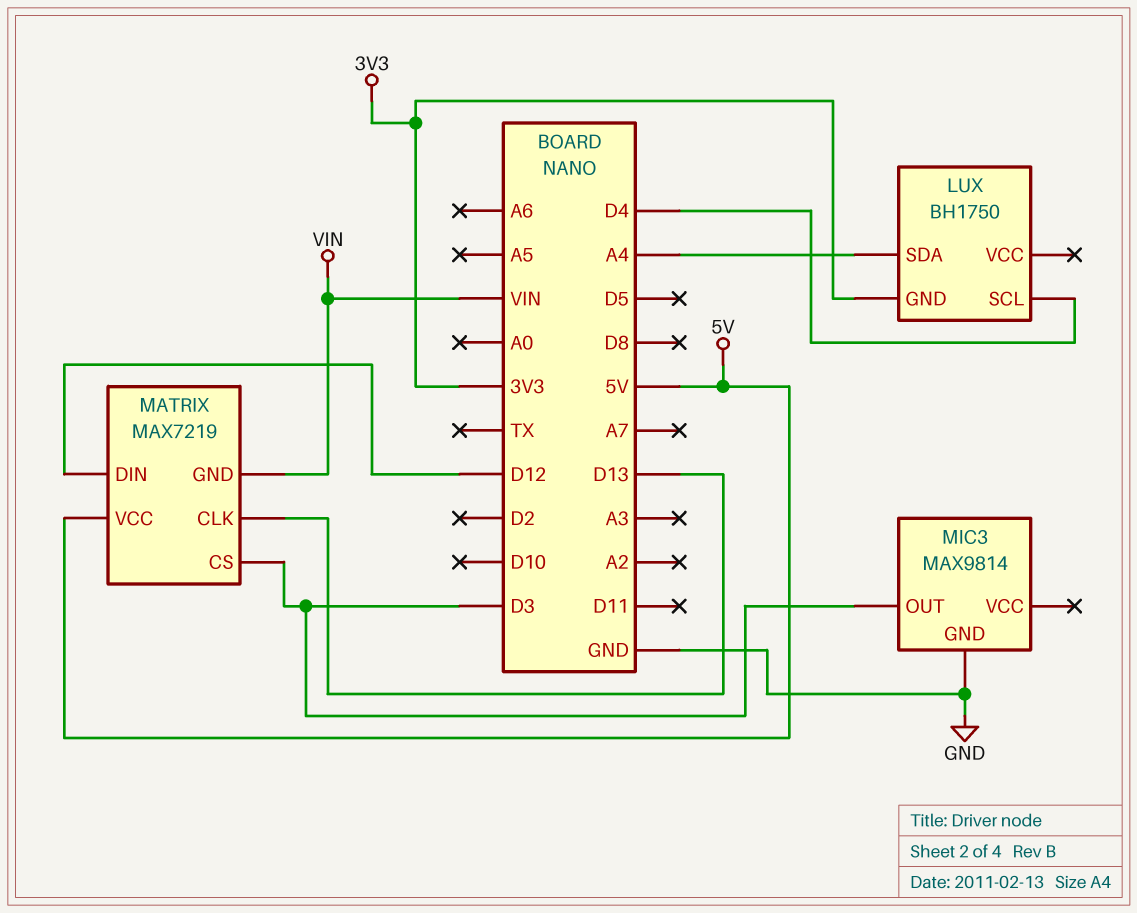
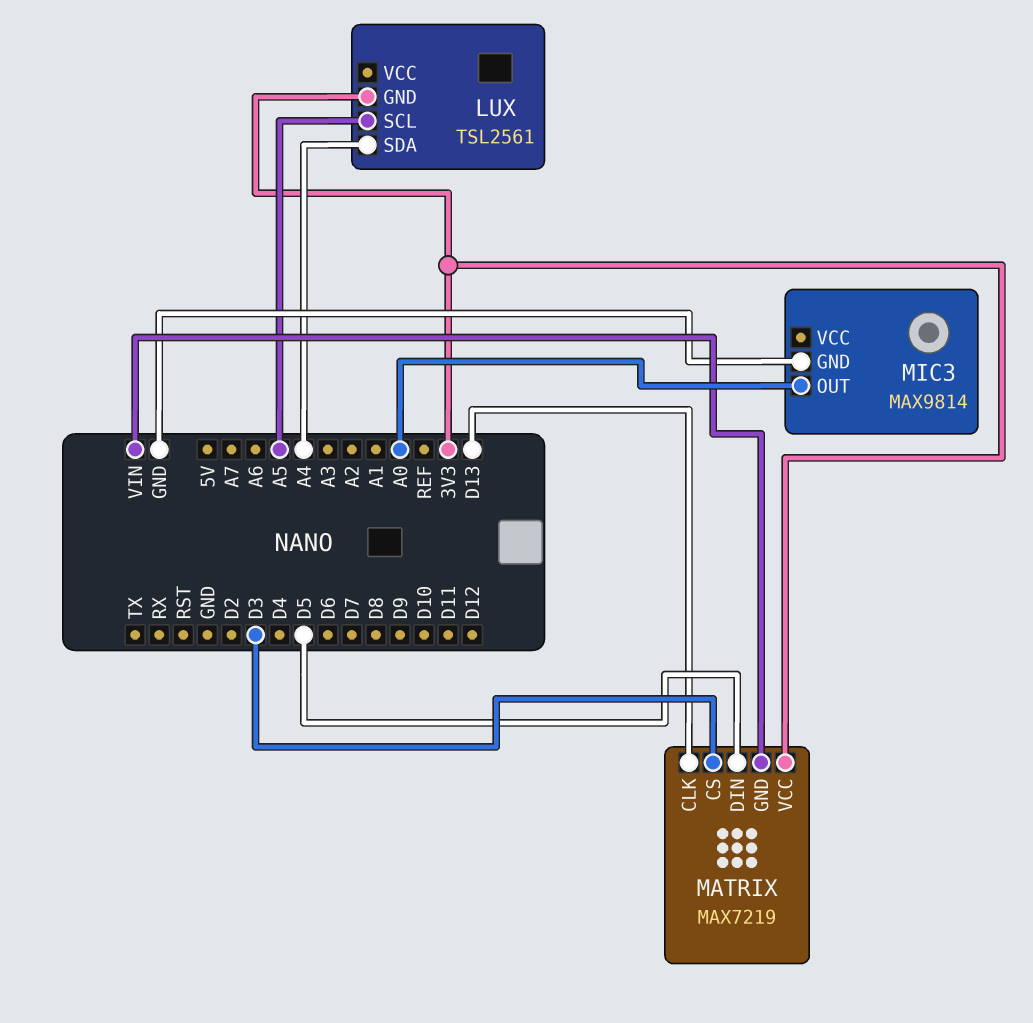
LUX: BH1750 -> TSL2561
LUX pin SCL: D4 -> A5
MATRIX pin DIN: D12 -> D5
MATRIX pin VCC: 5V -> 3V3
MIC3 pin OUT: D3 -> A0

